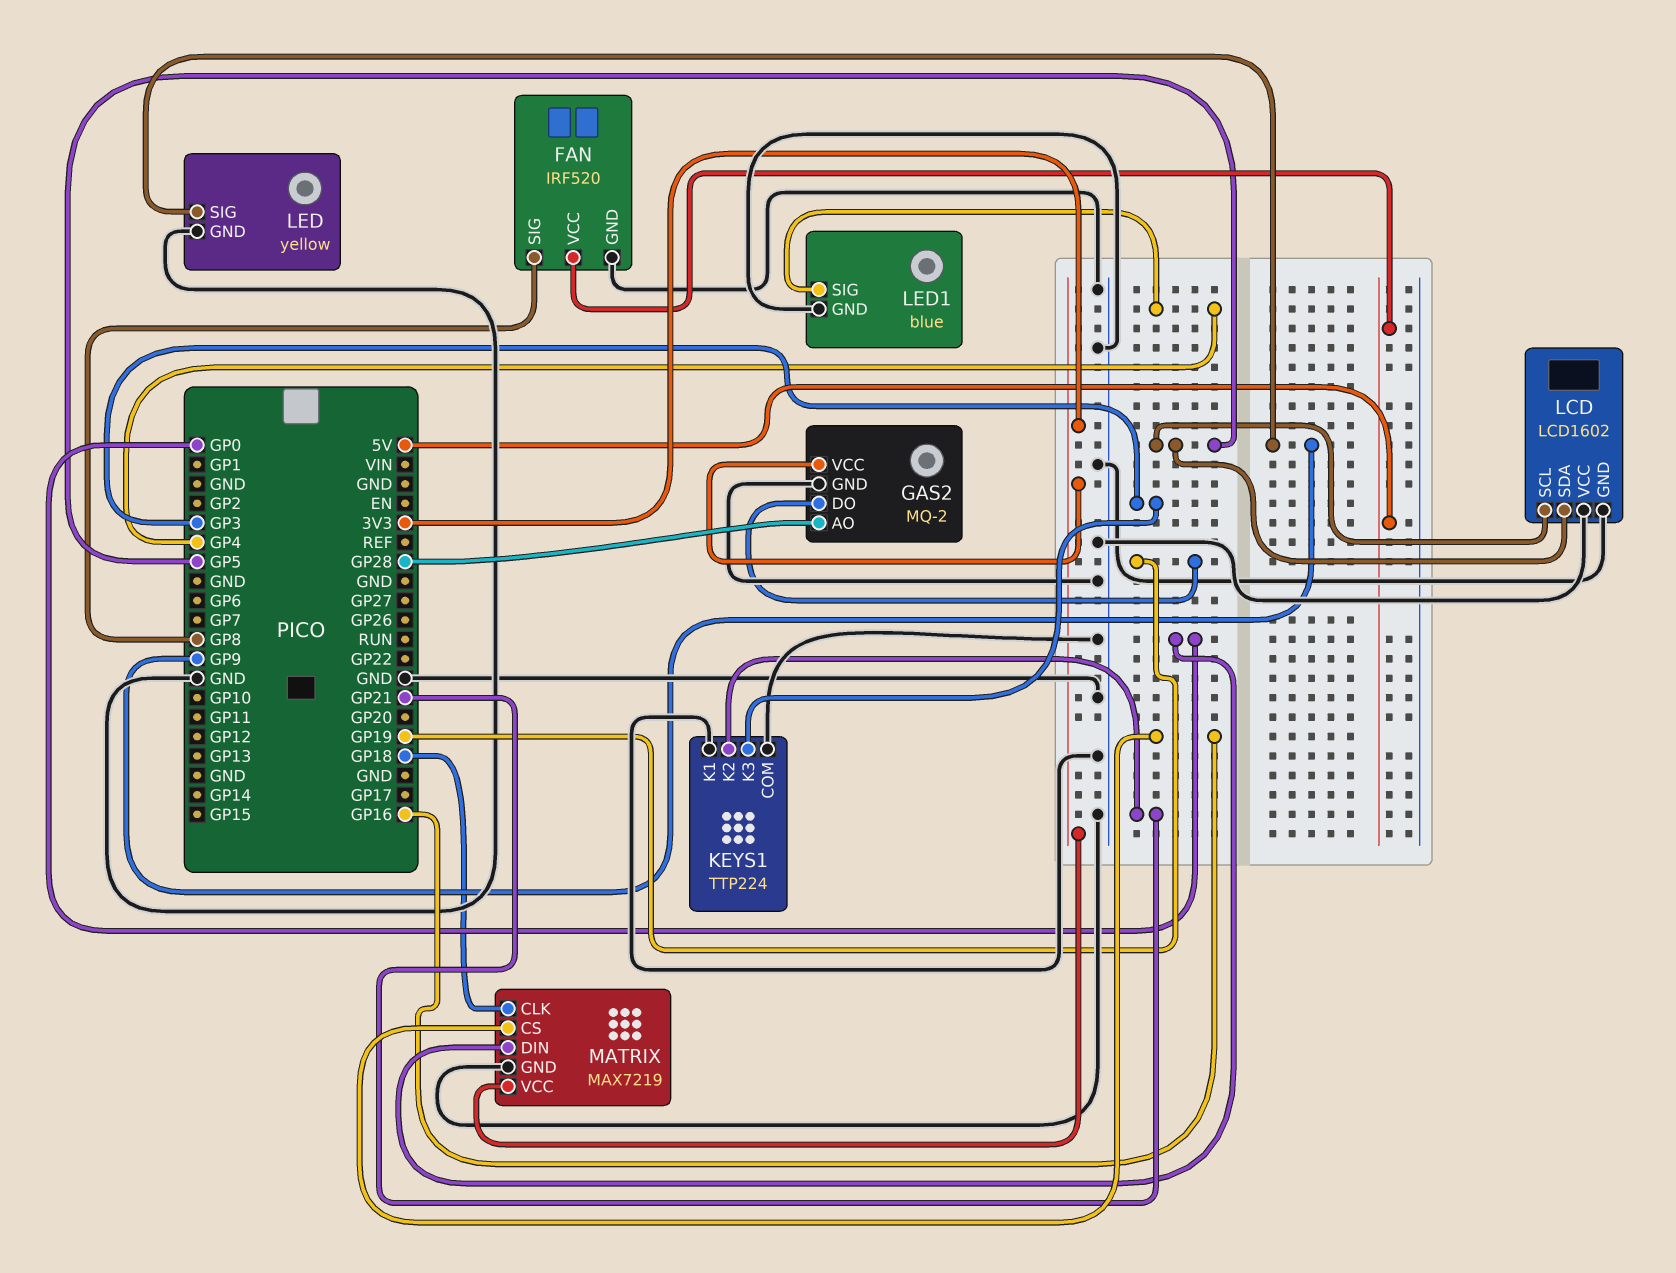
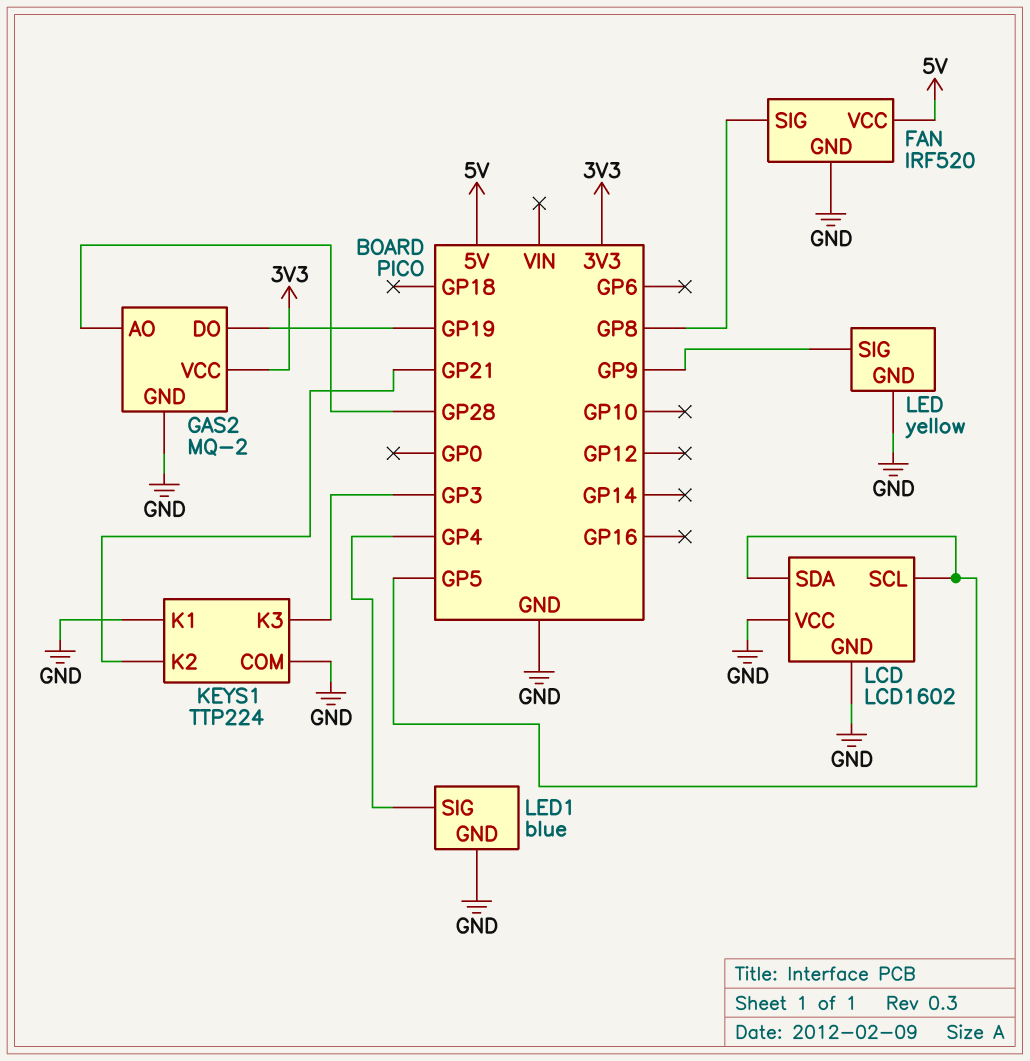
MATRIX: MAX7219 -> none
MATRIX pin CLK: GP18 -> none
MATRIX pin CS: GP16 -> none
MATRIX pin DIN: GP0 -> none
MATRIX pin GND: GND -> none
MATRIX pin VCC: 3V3 -> none

